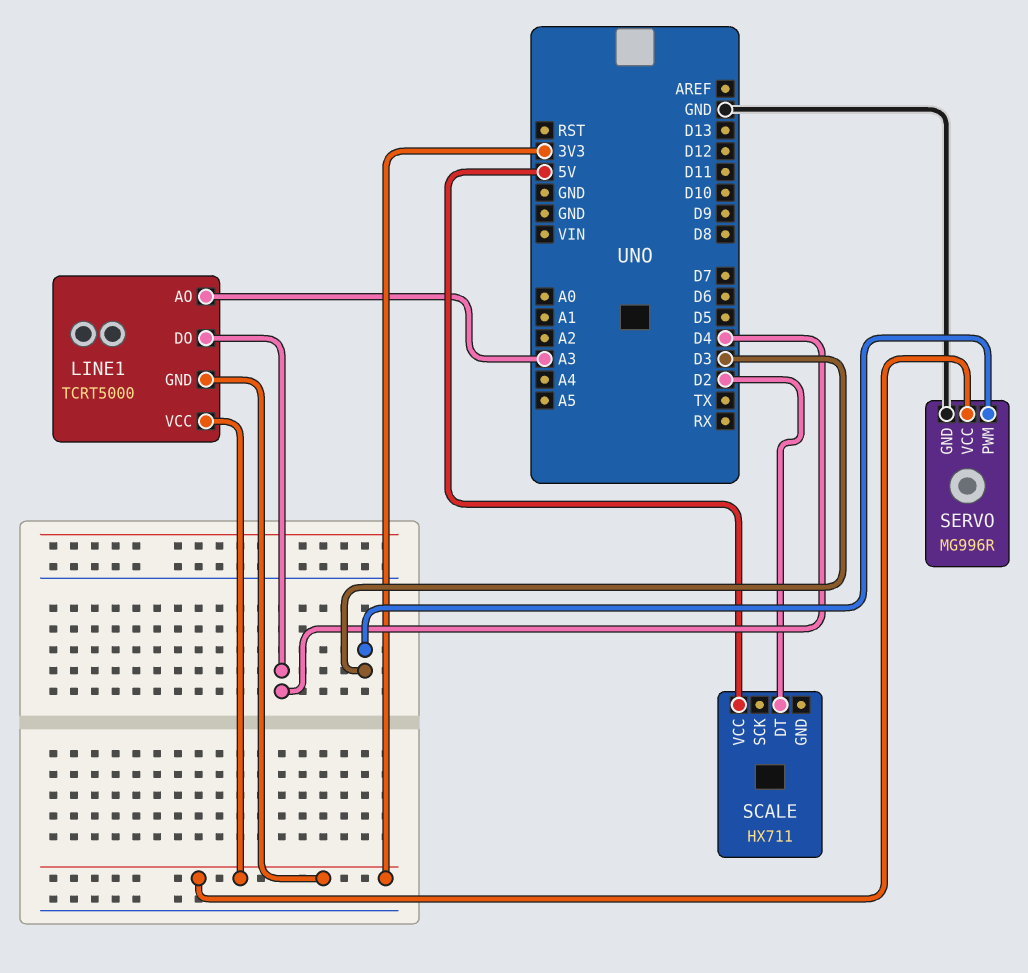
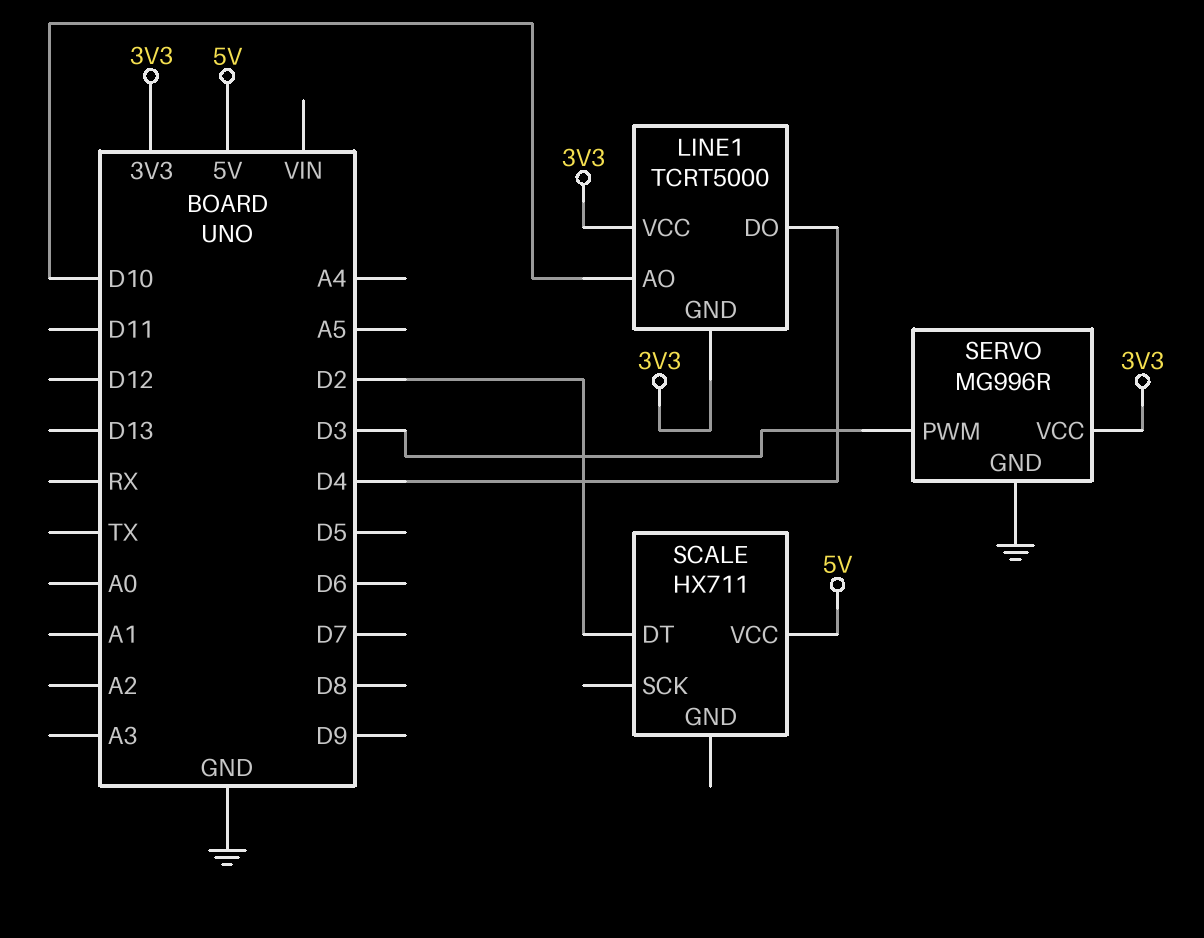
LINE1 pin AO: A3 -> D10

